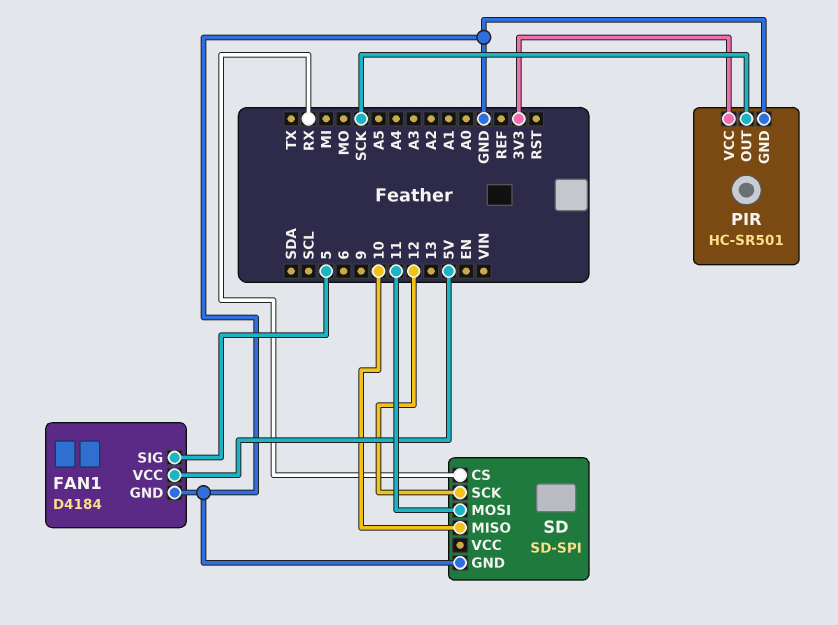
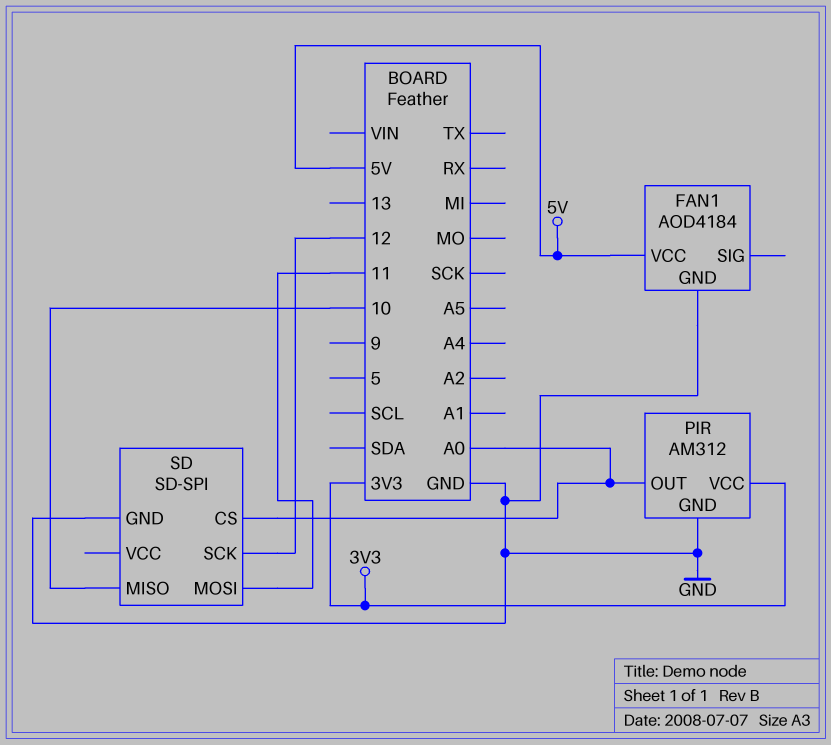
FAN1: D4184 -> AOD4184
FAN1 pin SIG: 5 -> none
PIR: HC-SR501 -> AM312
PIR pin OUT: SCK -> A0
SD pin CS: RX -> A0

